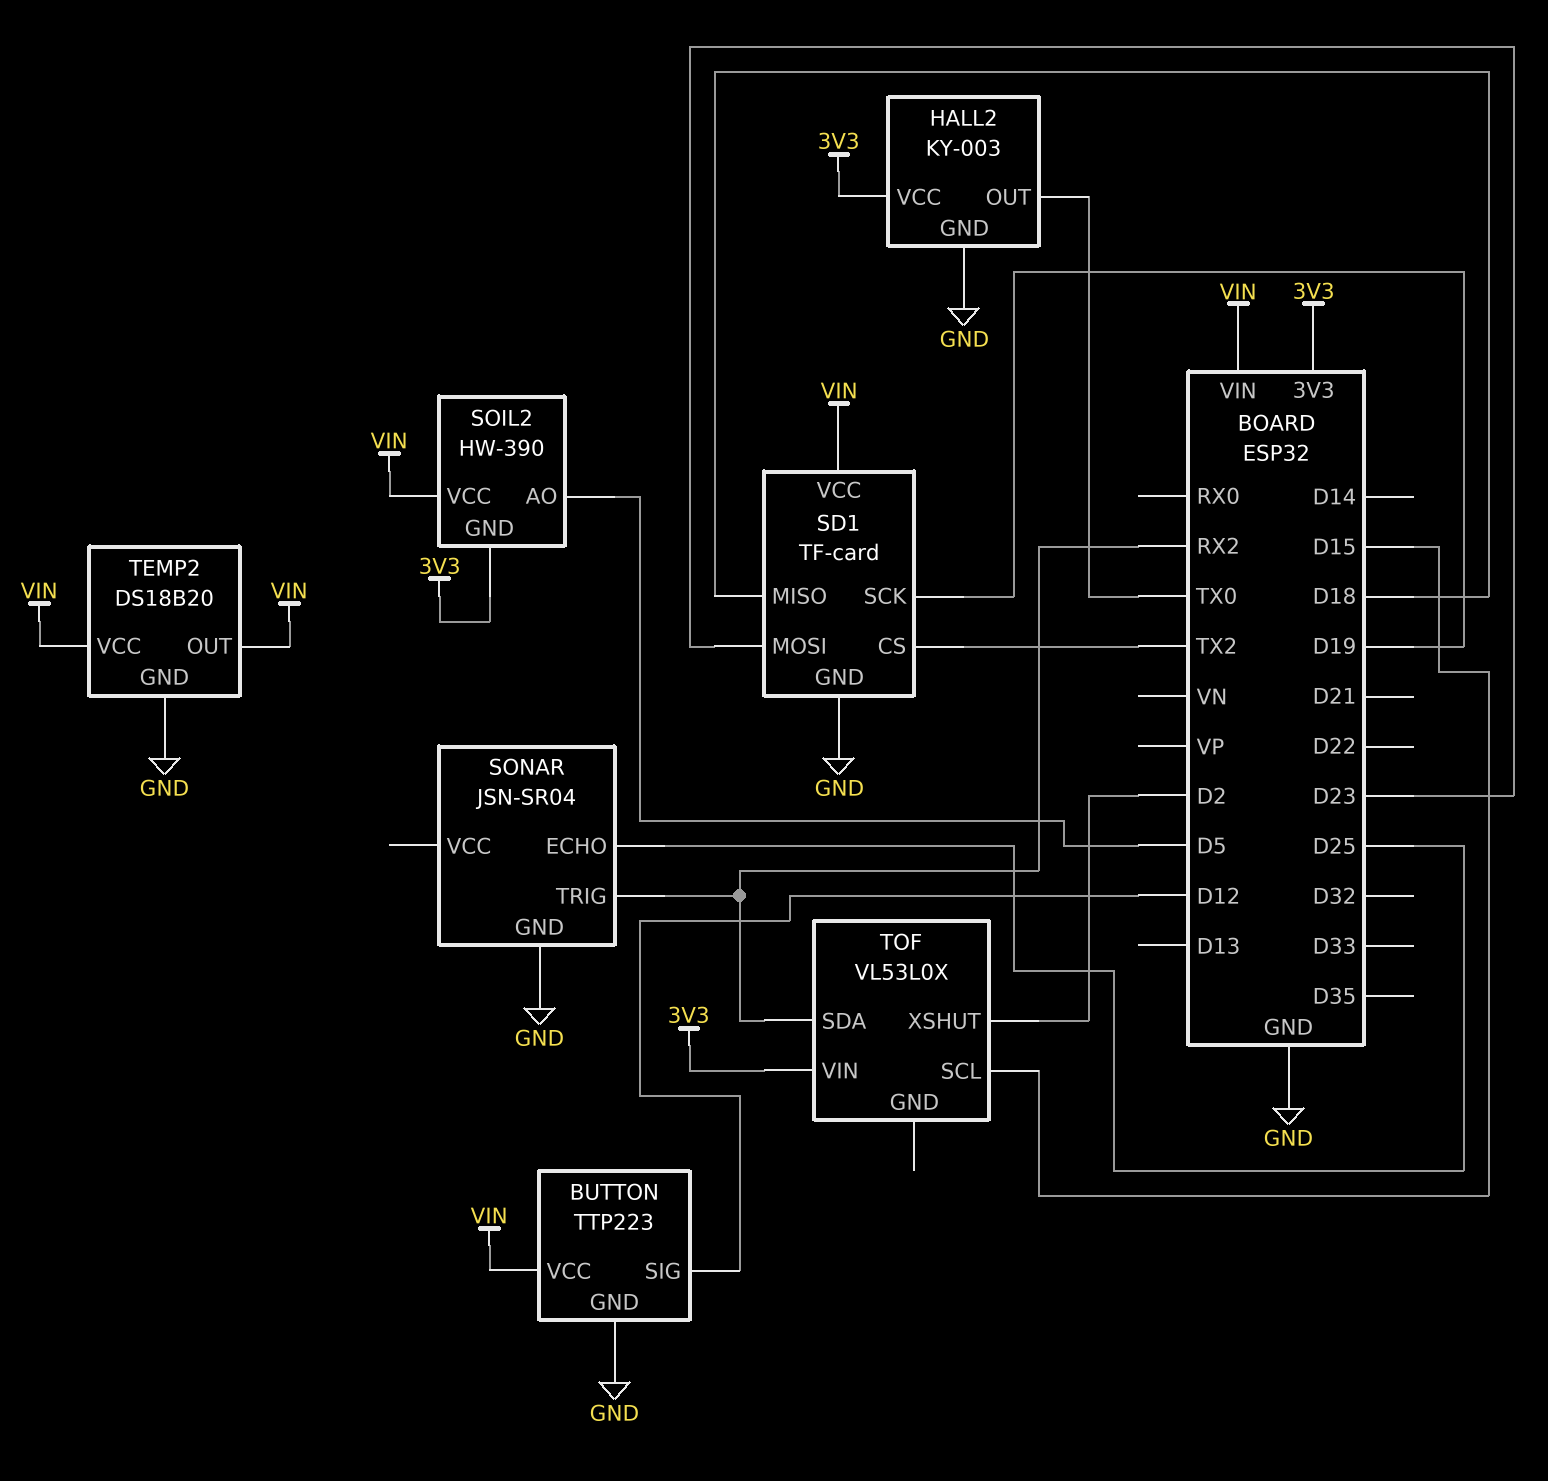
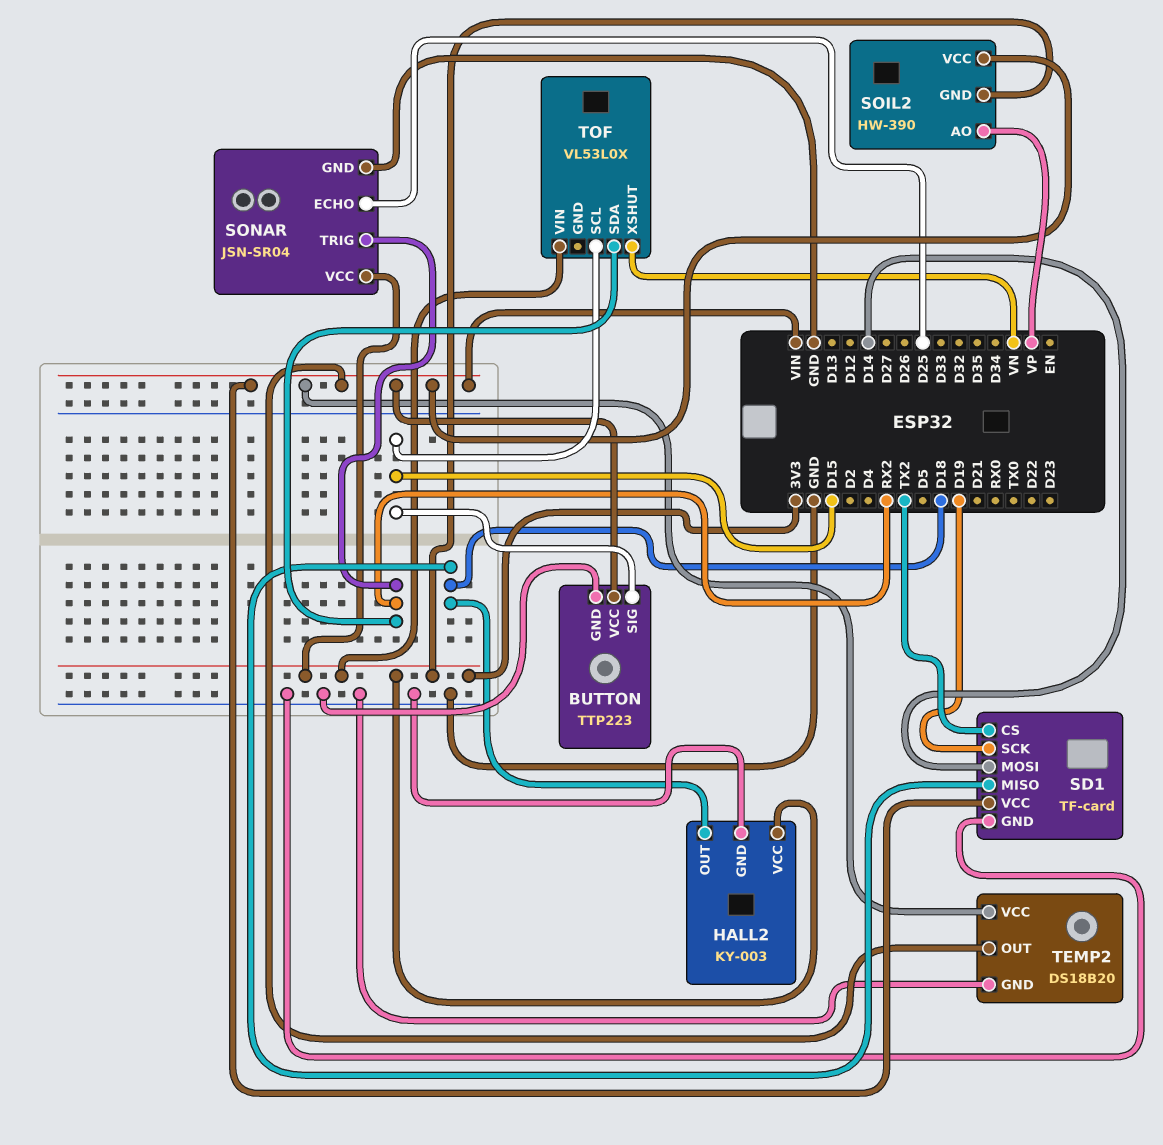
BUTTON pin SIG: D12 -> D15
HALL2 pin OUT: TX0 -> D18
SD1 pin MOSI: D23 -> D14
SOIL2 pin AO: D5 -> VP
SONAR pin VCC: none -> 3V3
TOF pin XSHUT: D2 -> VN

